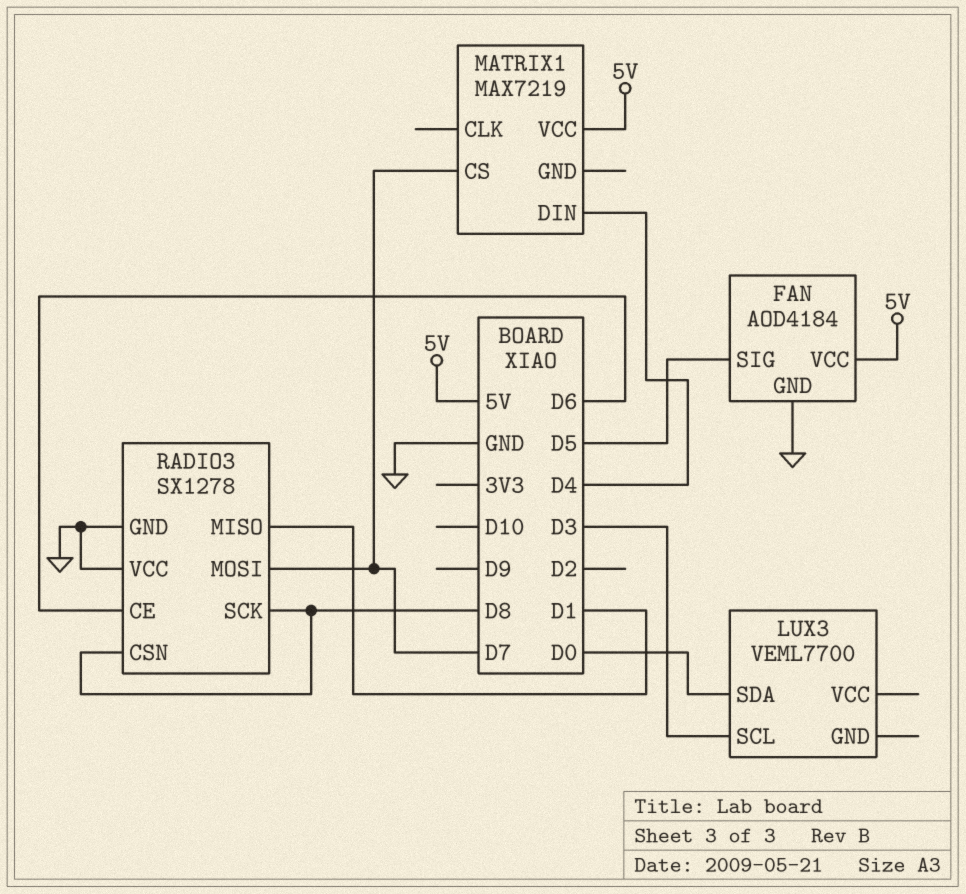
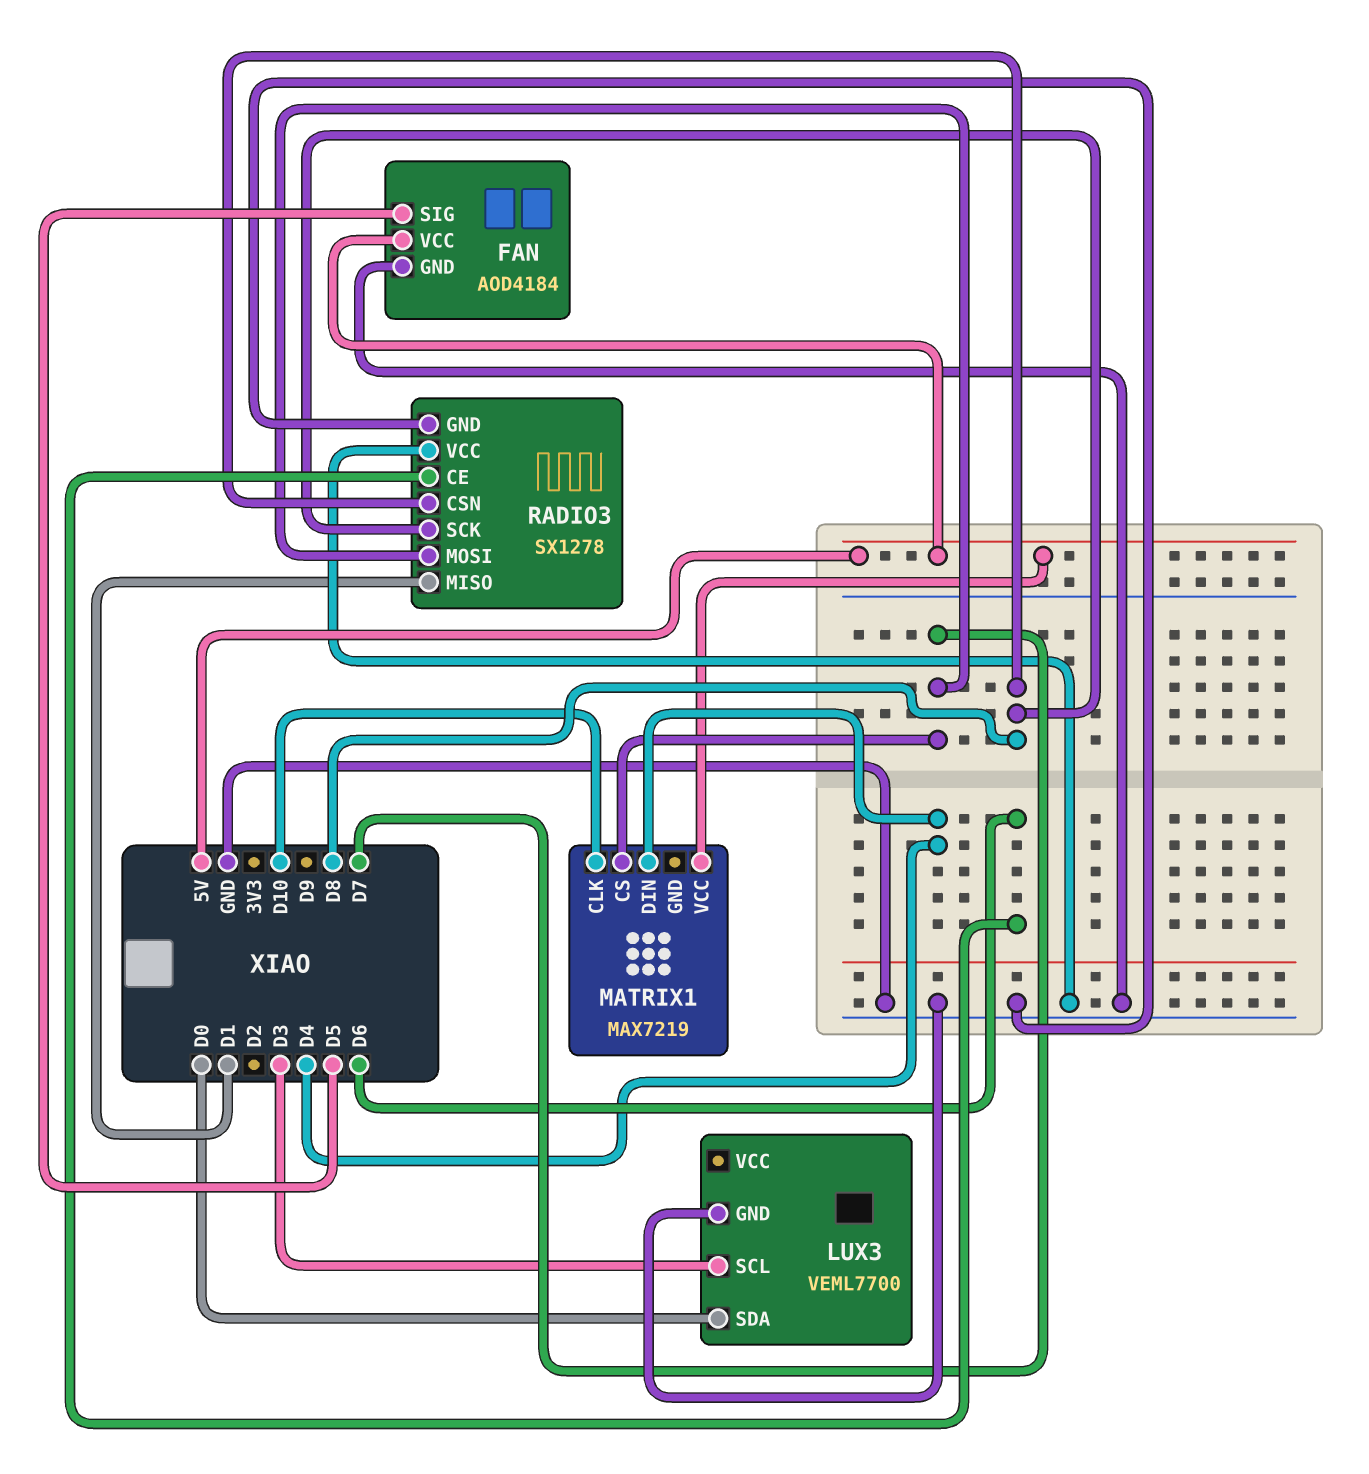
LUX3 pin GND: none -> GND
MATRIX1 pin CLK: none -> D10

